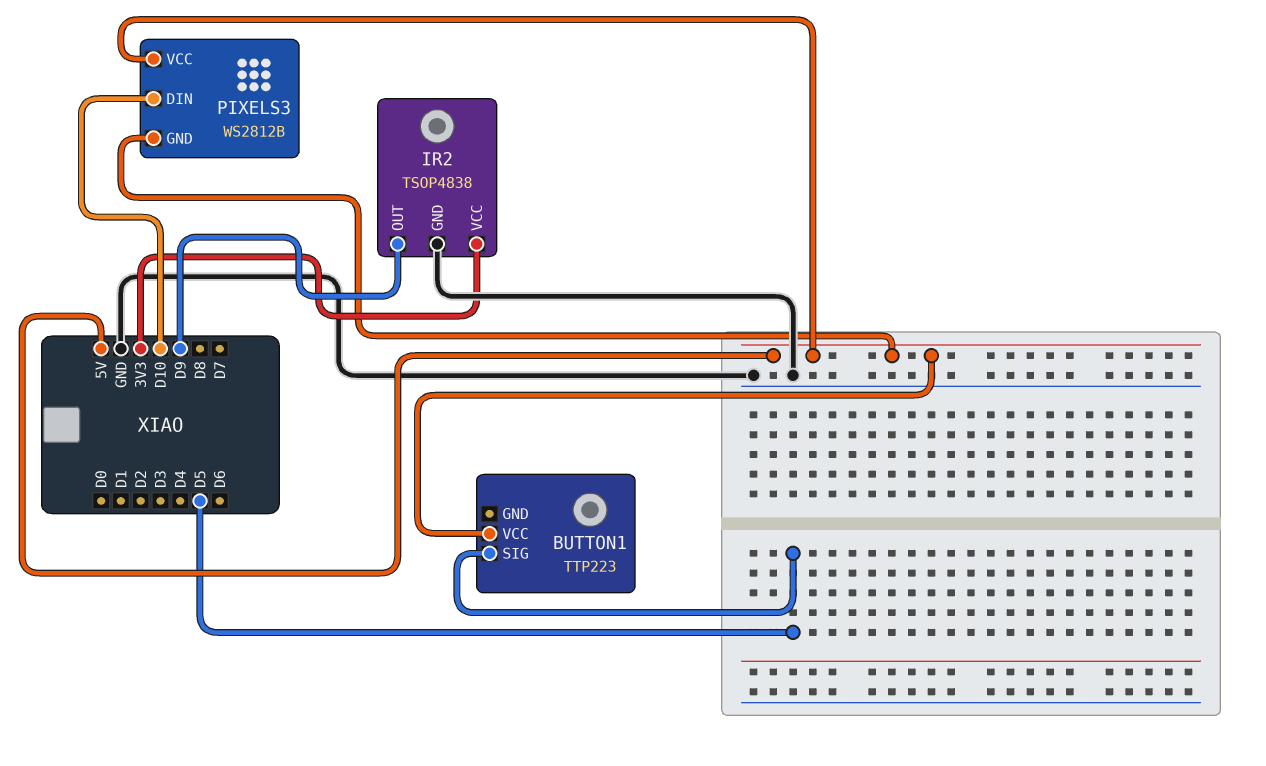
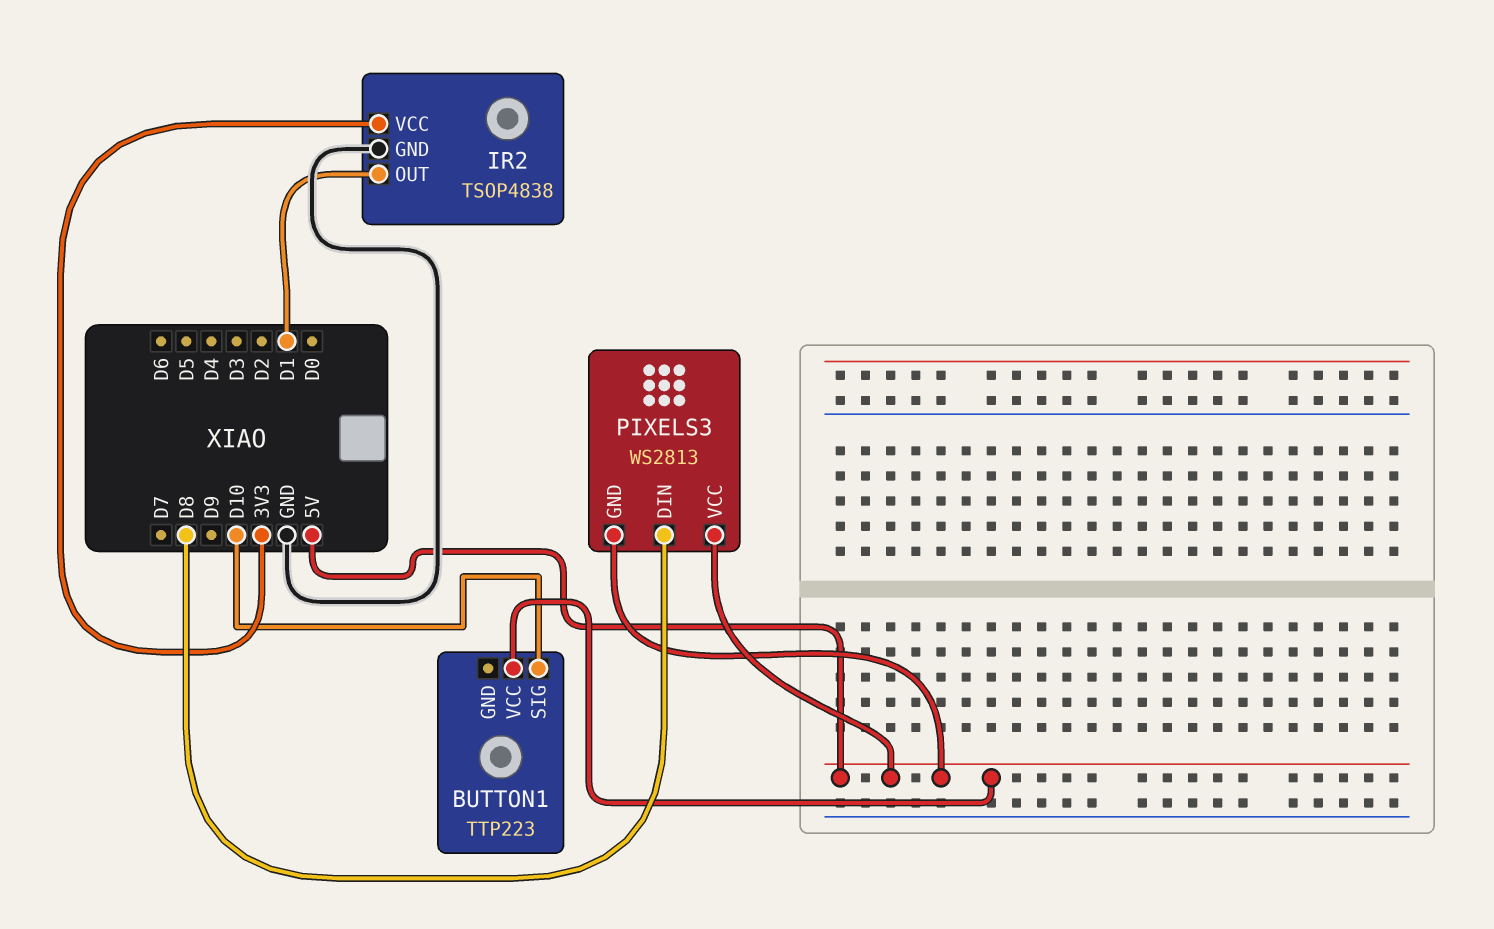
BUTTON1 pin SIG: D5 -> D10
IR2 pin OUT: D9 -> D1
PIXELS3: WS2812B -> WS2813
PIXELS3 pin DIN: D10 -> D8

